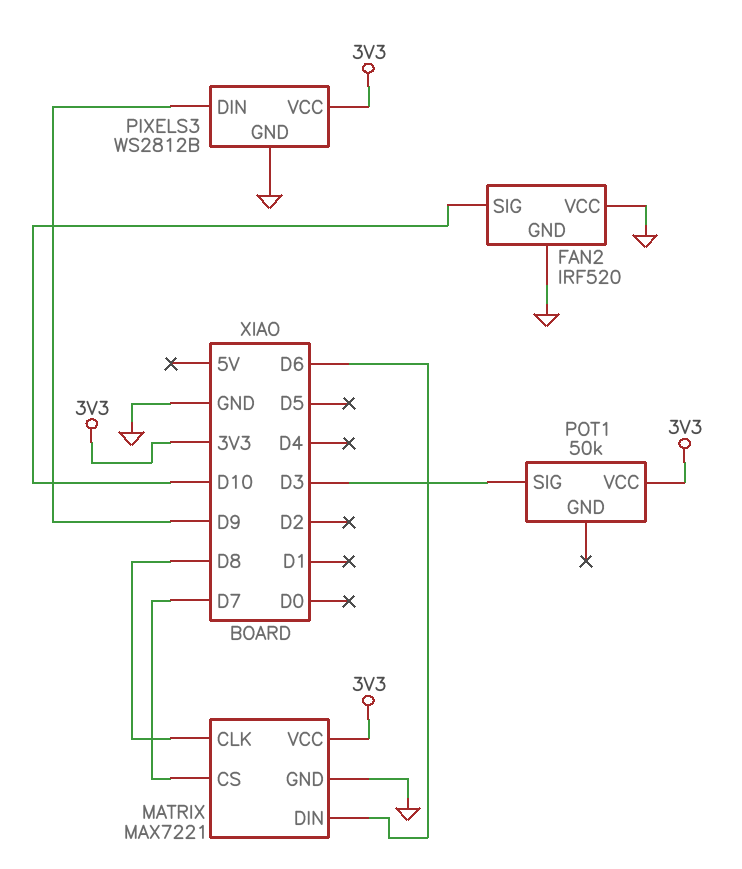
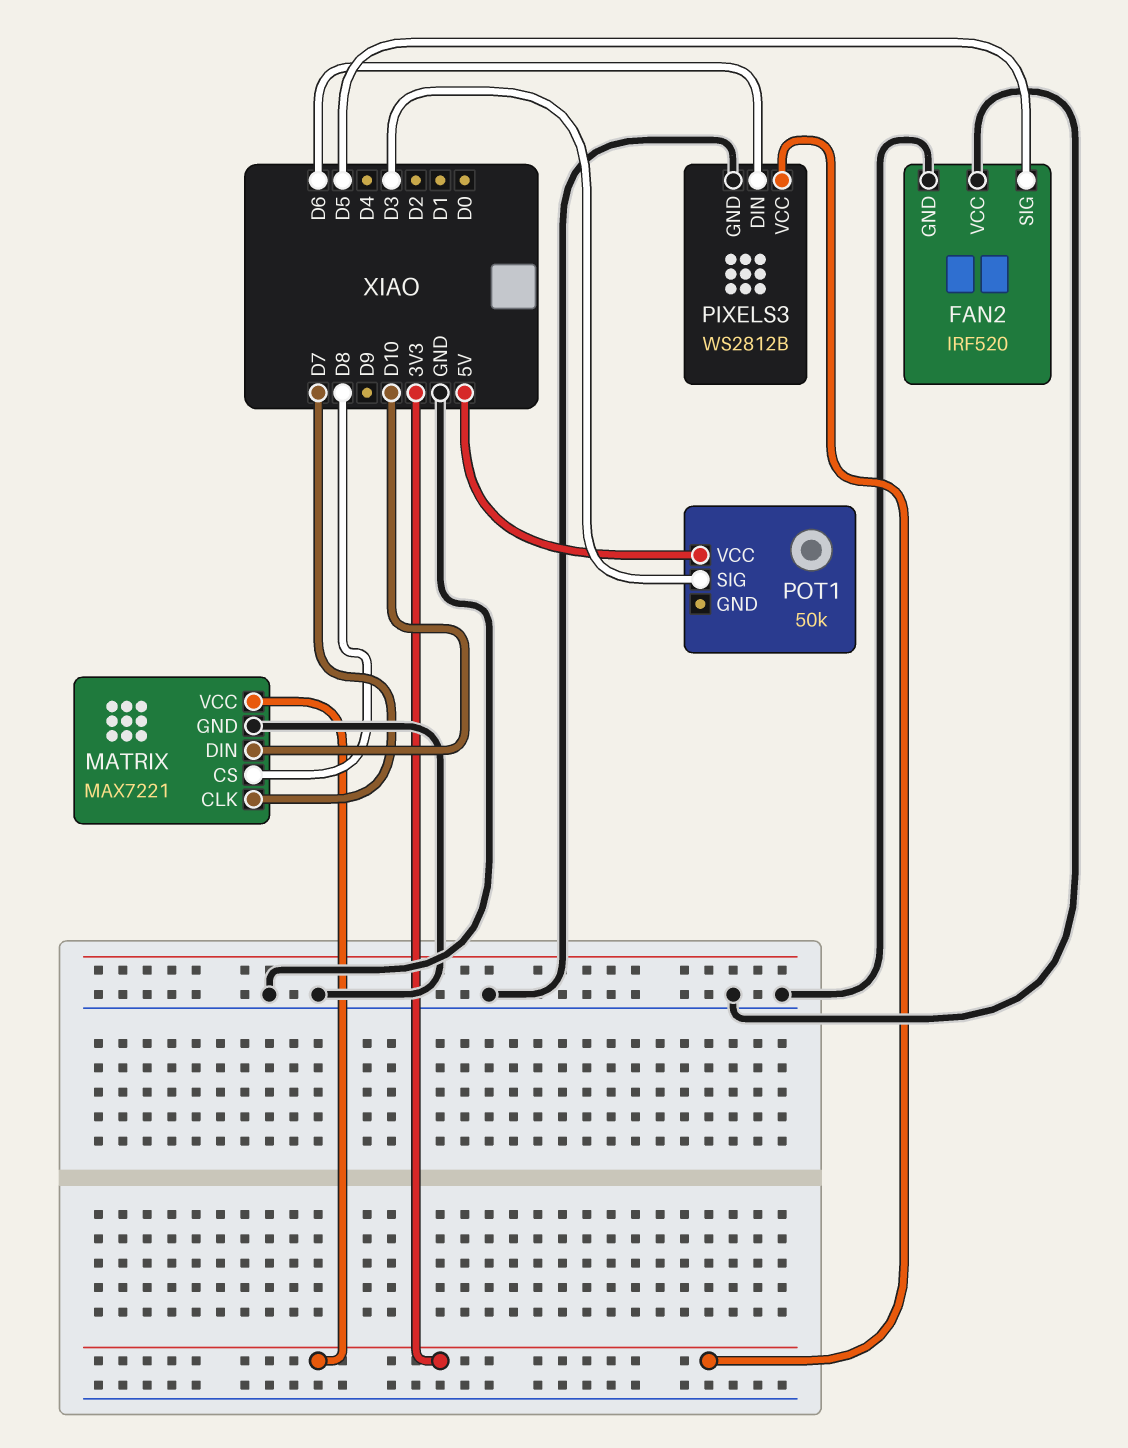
FAN2 pin SIG: D10 -> D5
MATRIX pin CLK: D8 -> D7
MATRIX pin CS: D7 -> D8
MATRIX pin DIN: D6 -> D10
PIXELS3 pin DIN: D9 -> D6
POT1 pin VCC: 3V3 -> 5V

